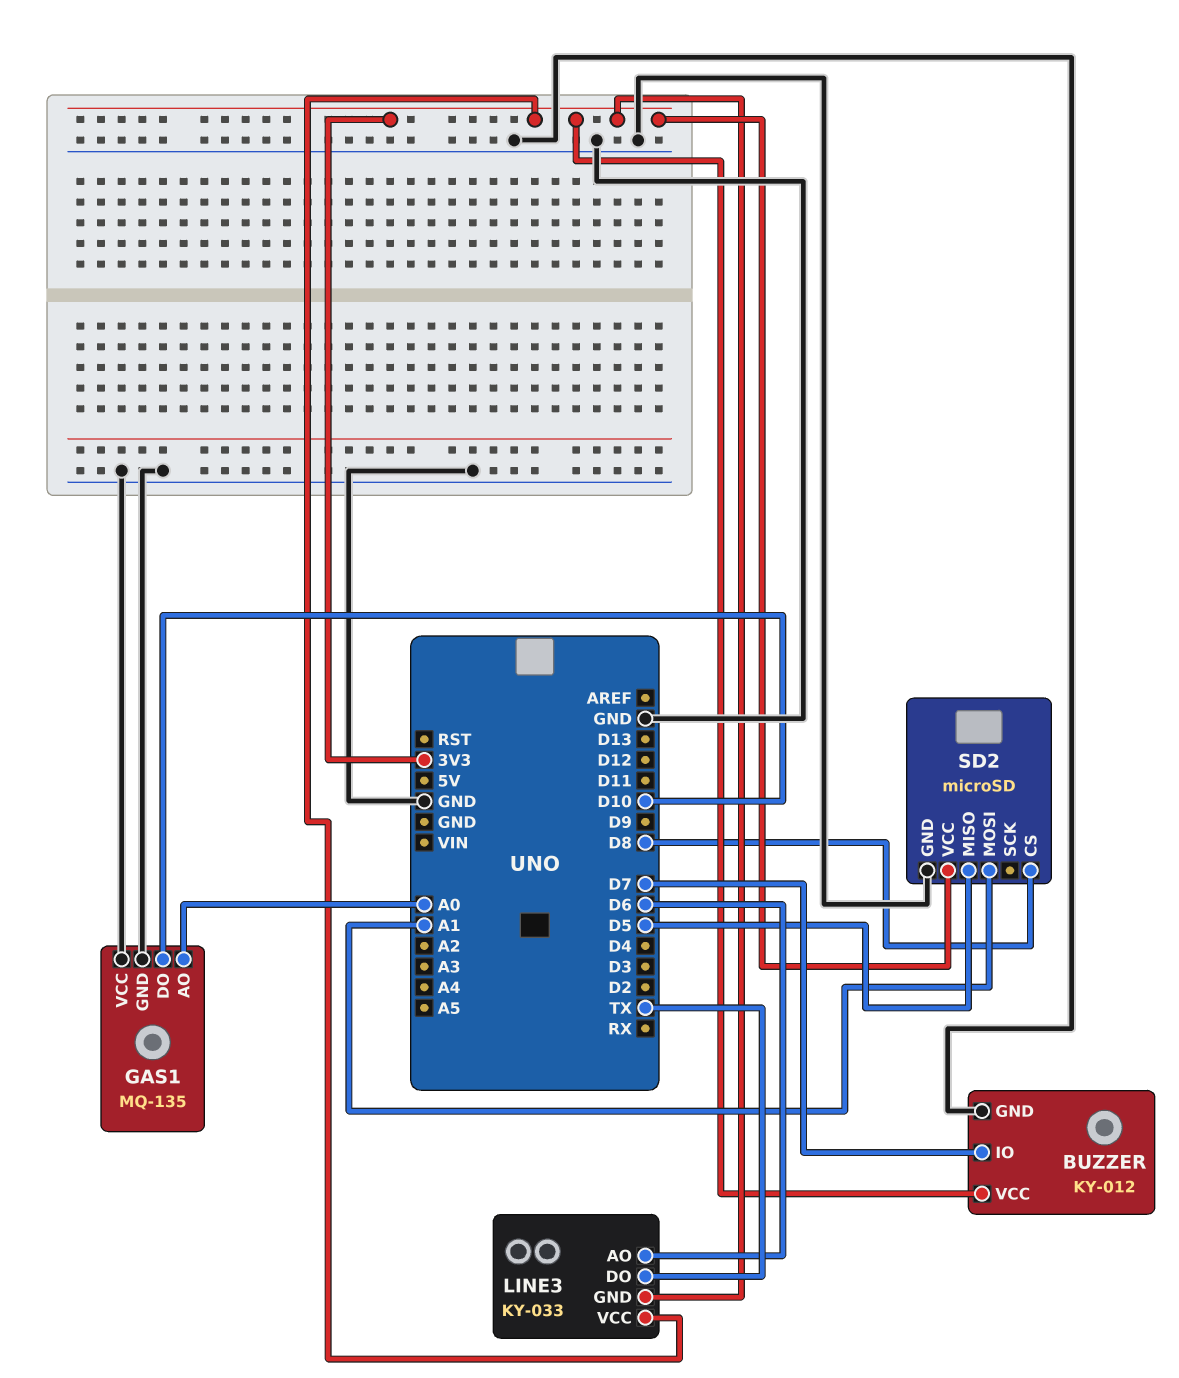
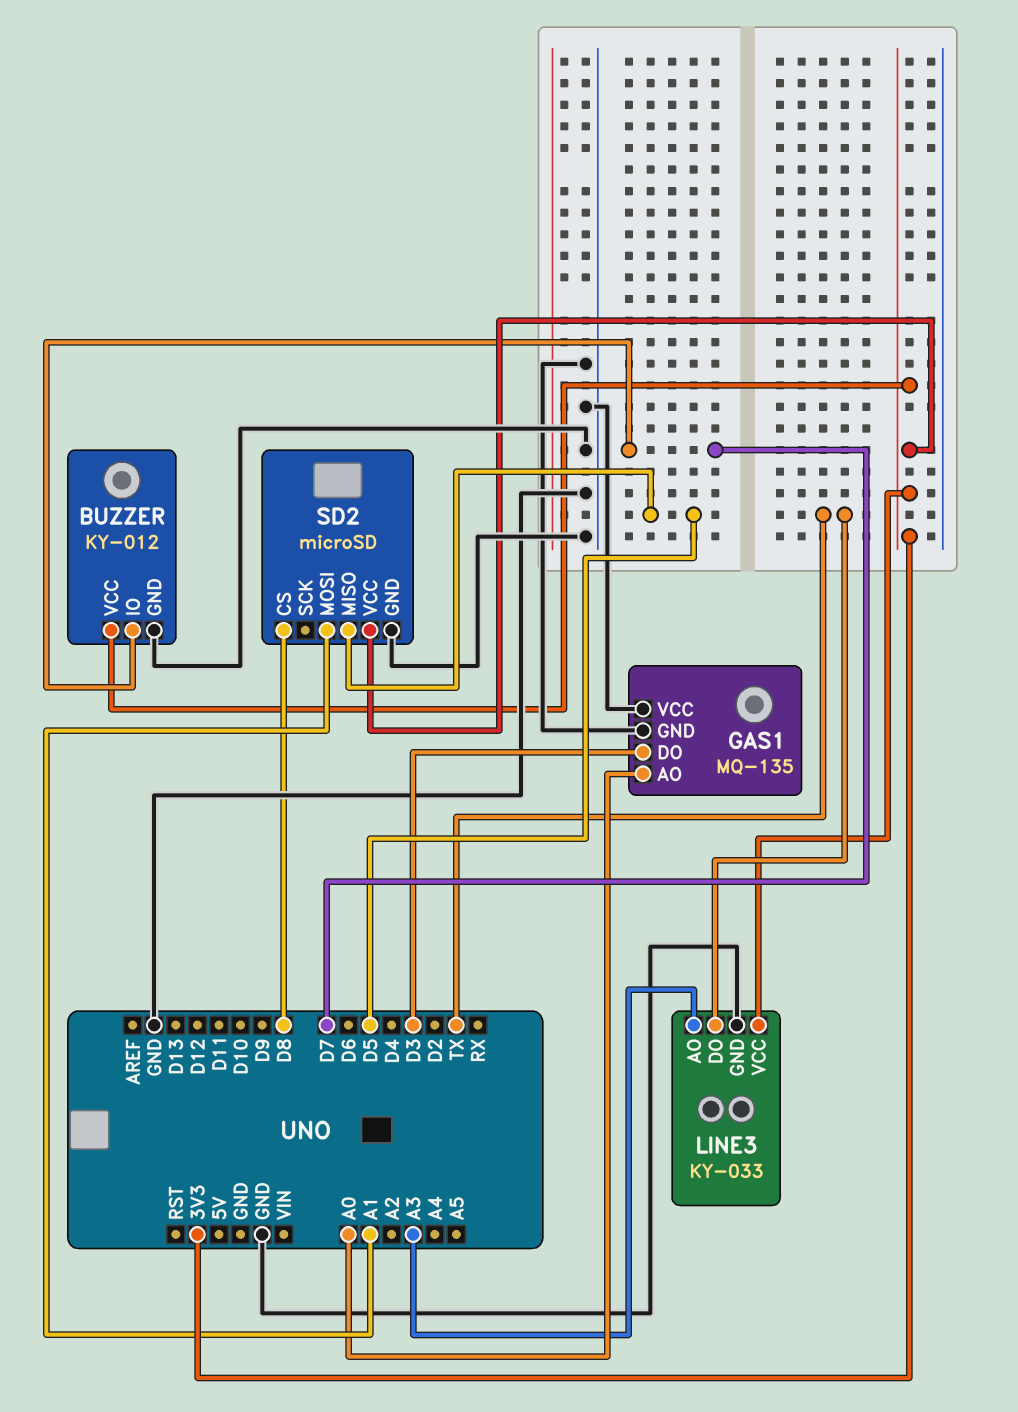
GAS1 pin DO: D10 -> D3
LINE3 pin AO: D6 -> A3
LINE3 pin GND: 3V3 -> GND

